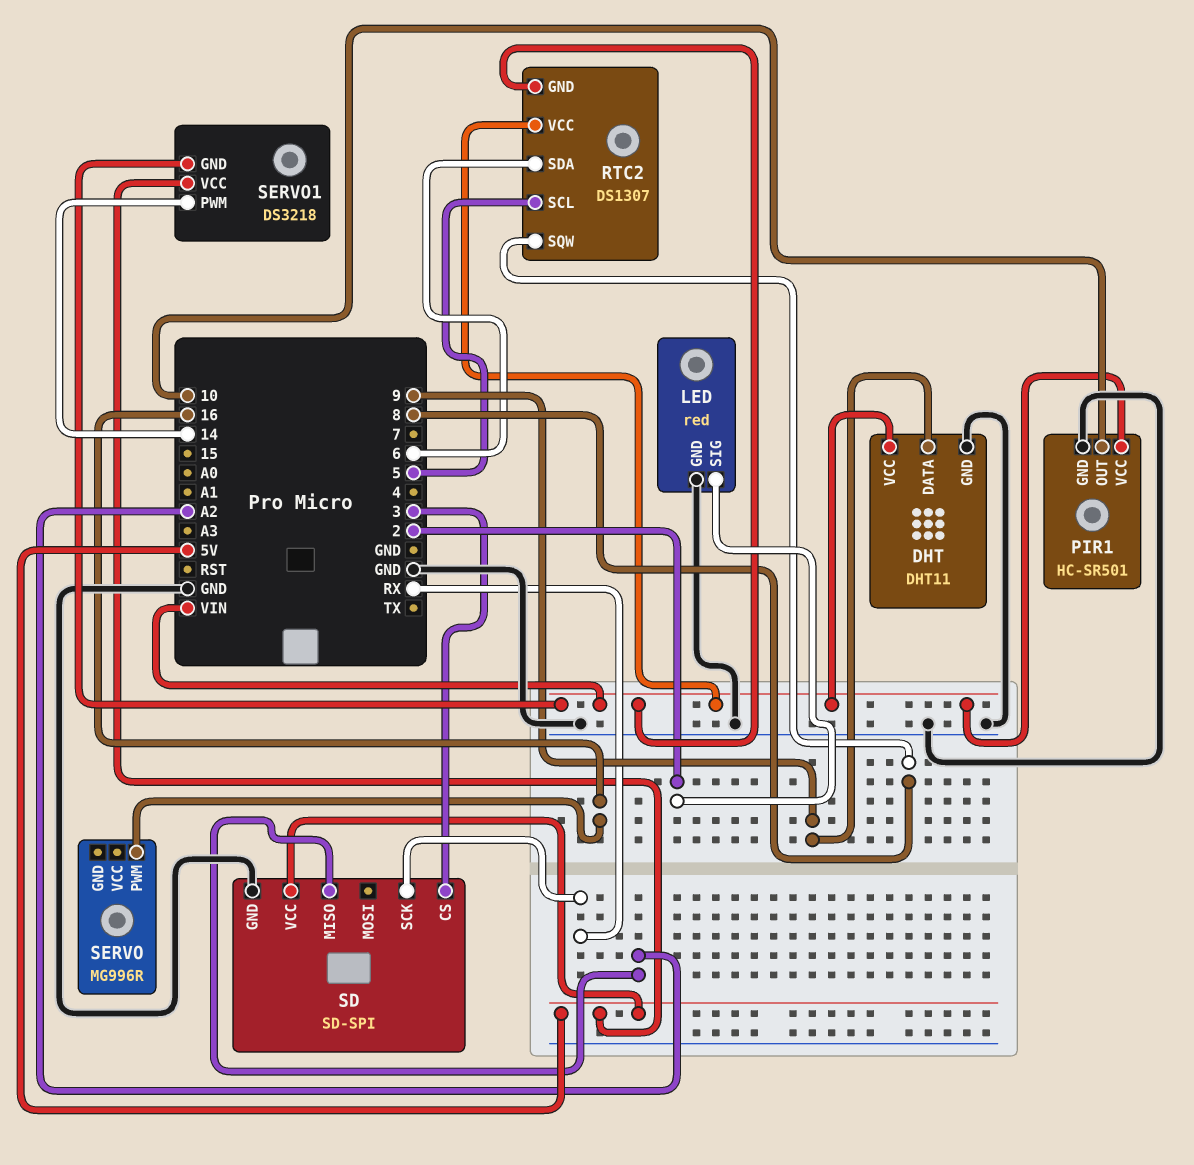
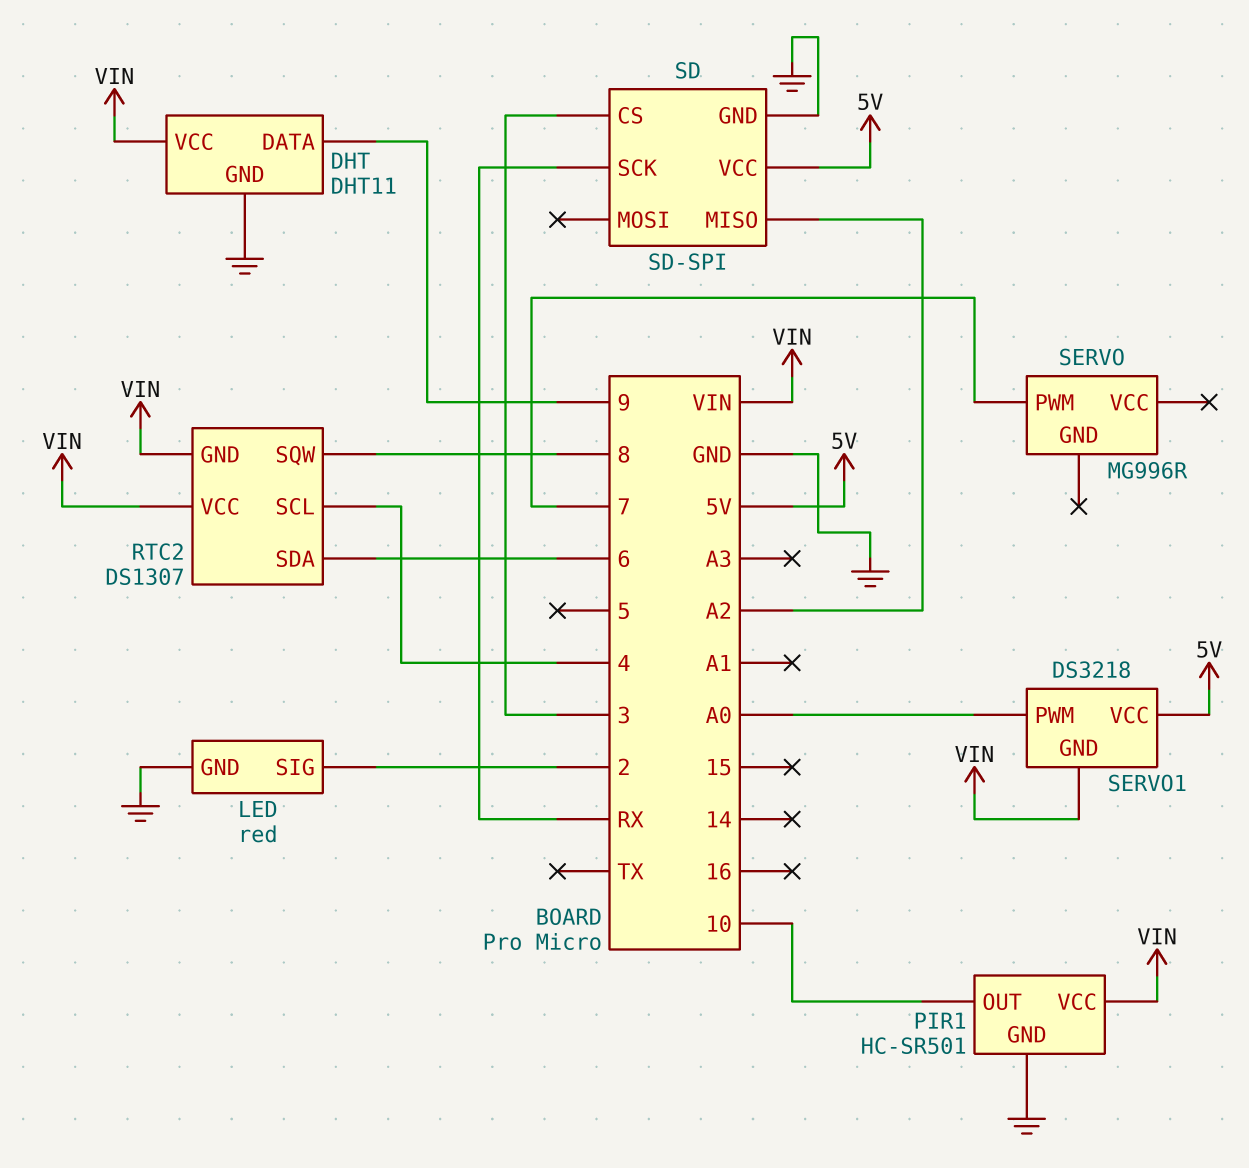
RTC2 pin SCL: 5 -> 4
SERVO pin PWM: 16 -> 7
SERVO1 pin PWM: 14 -> A0

